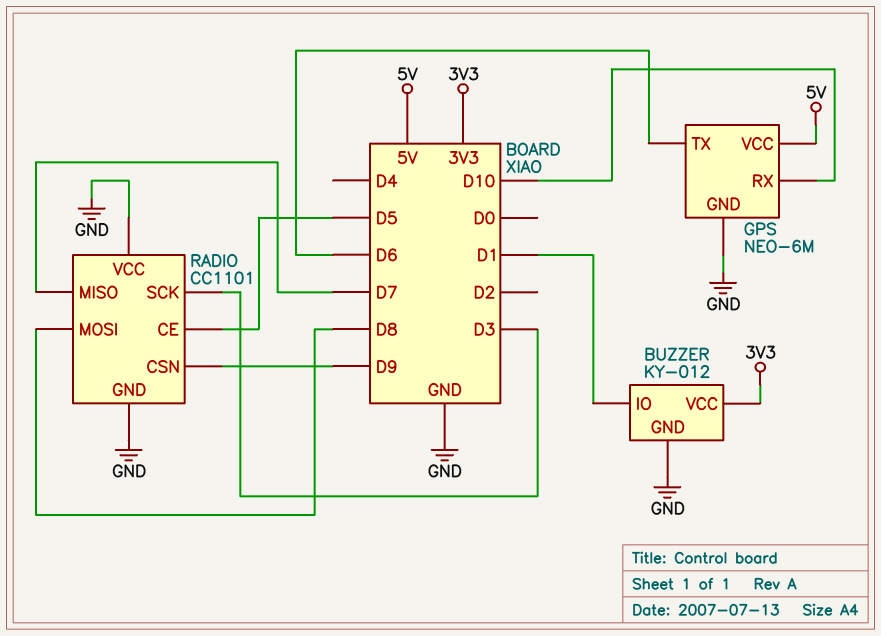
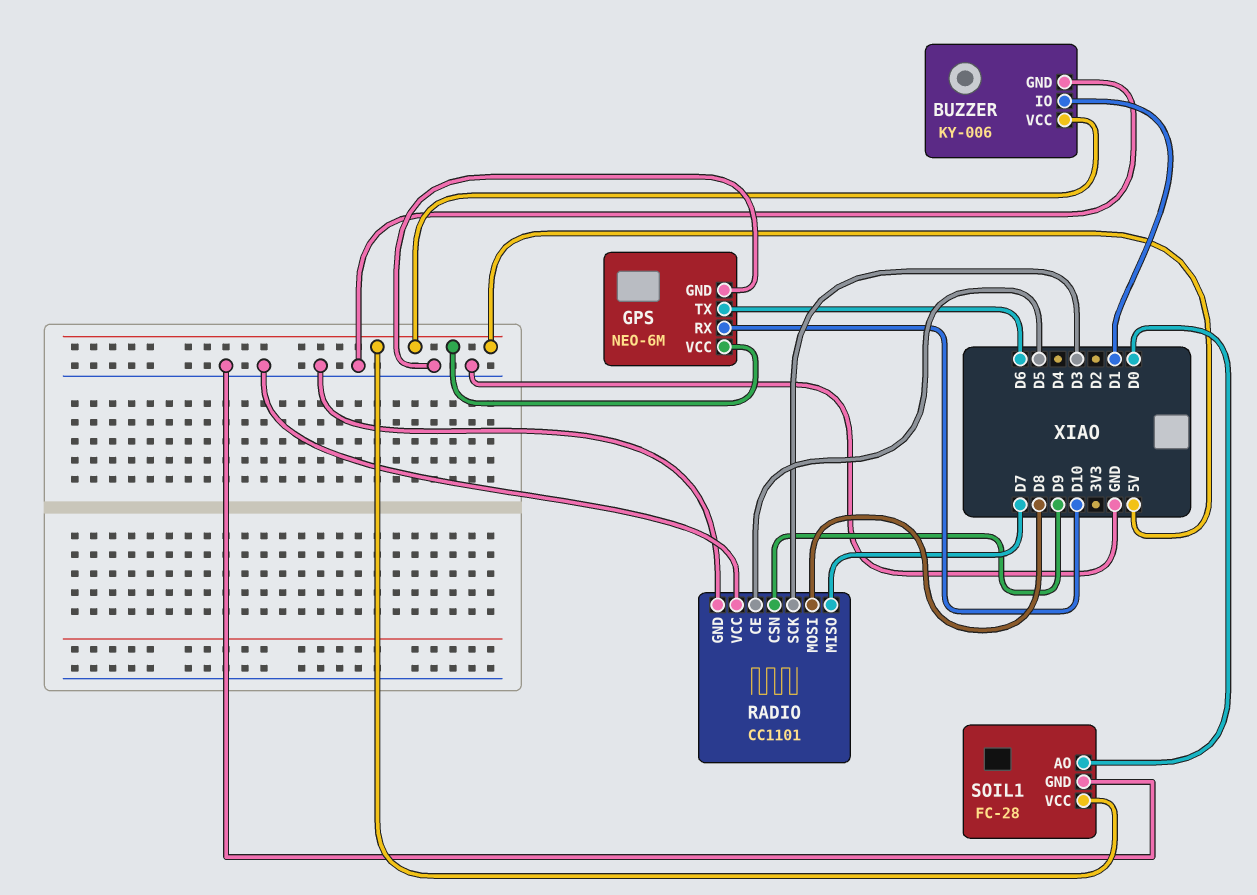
BUZZER: KY-012 -> KY-006
BUZZER pin VCC: 3V3 -> 5V
SOIL1: none -> FC-28
SOIL1 pin AO: none -> D0
SOIL1 pin GND: none -> GND
SOIL1 pin VCC: none -> 5V

